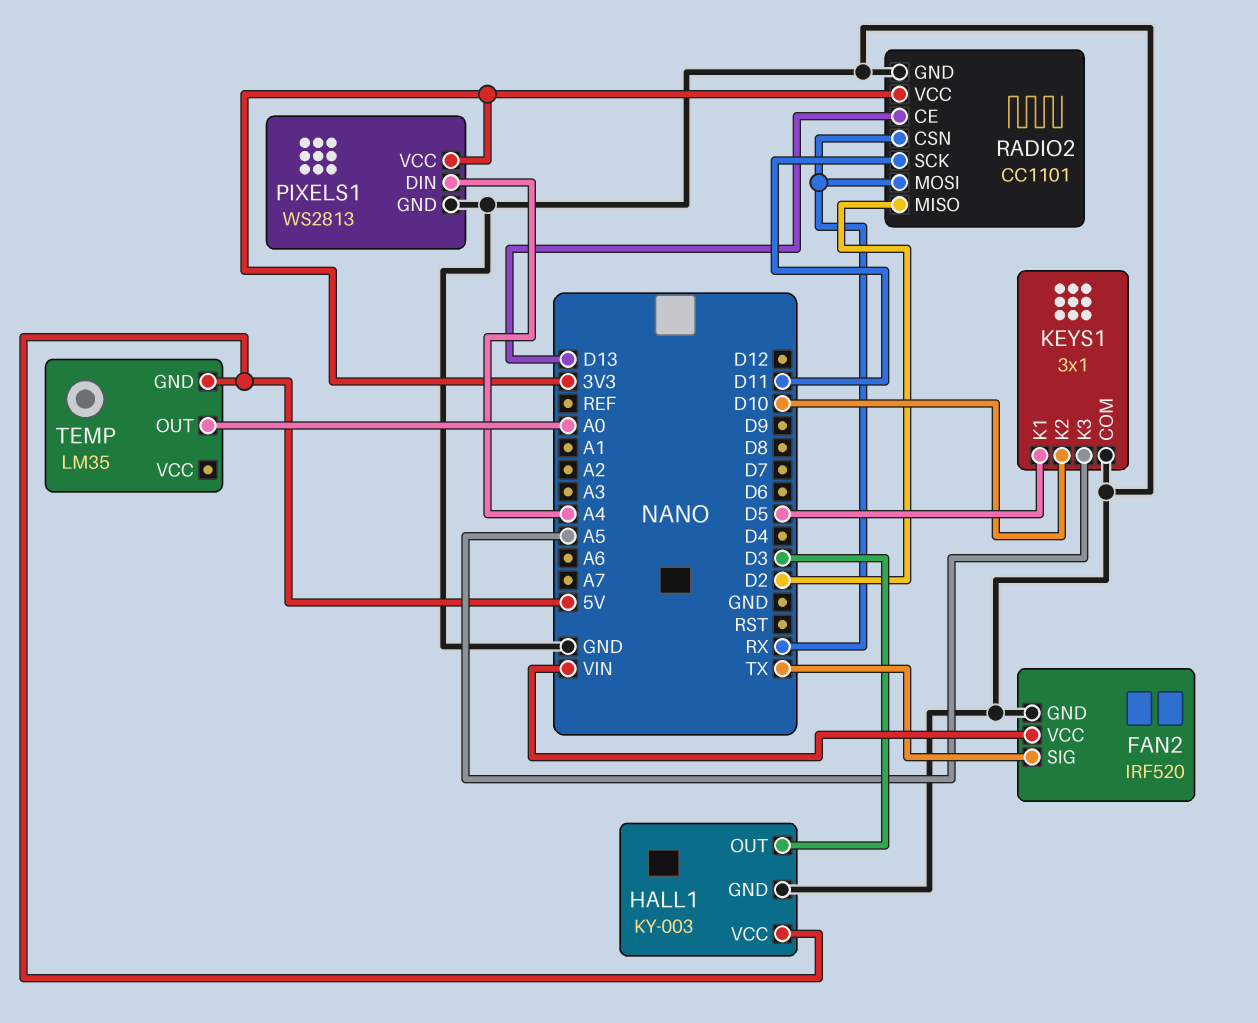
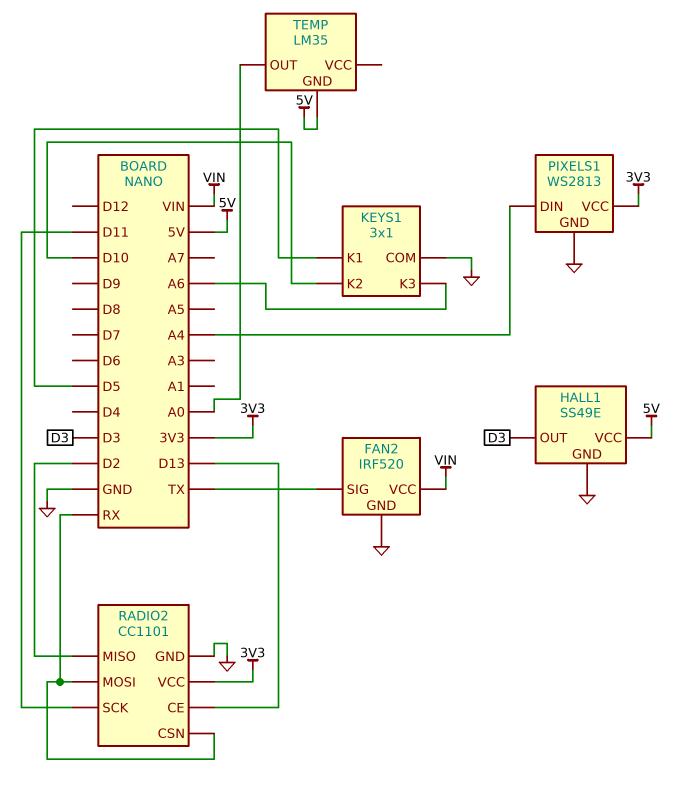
HALL1: KY-003 -> SS49E
KEYS1 pin K3: A5 -> A6

